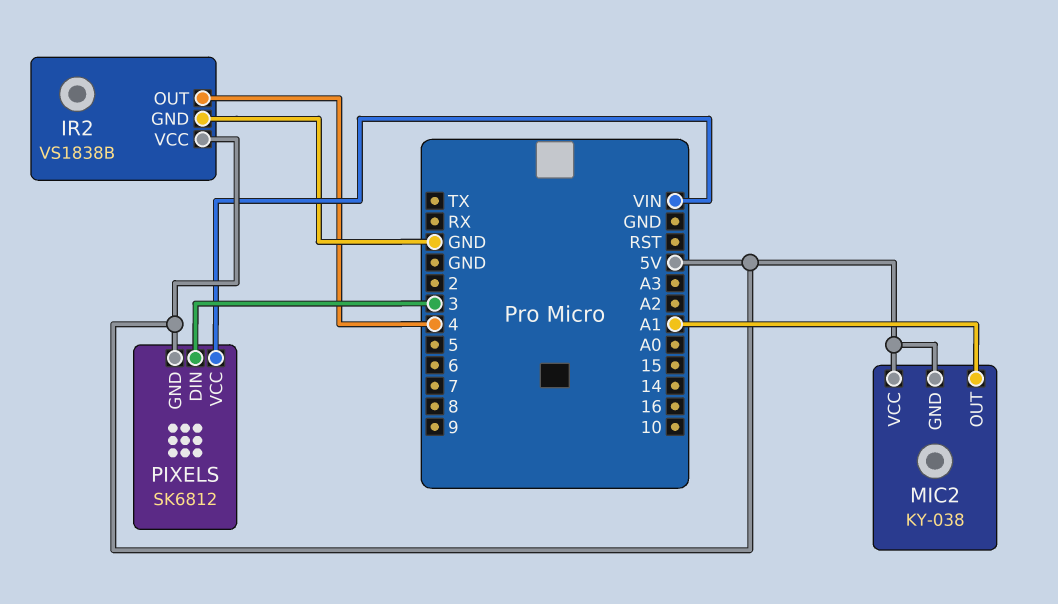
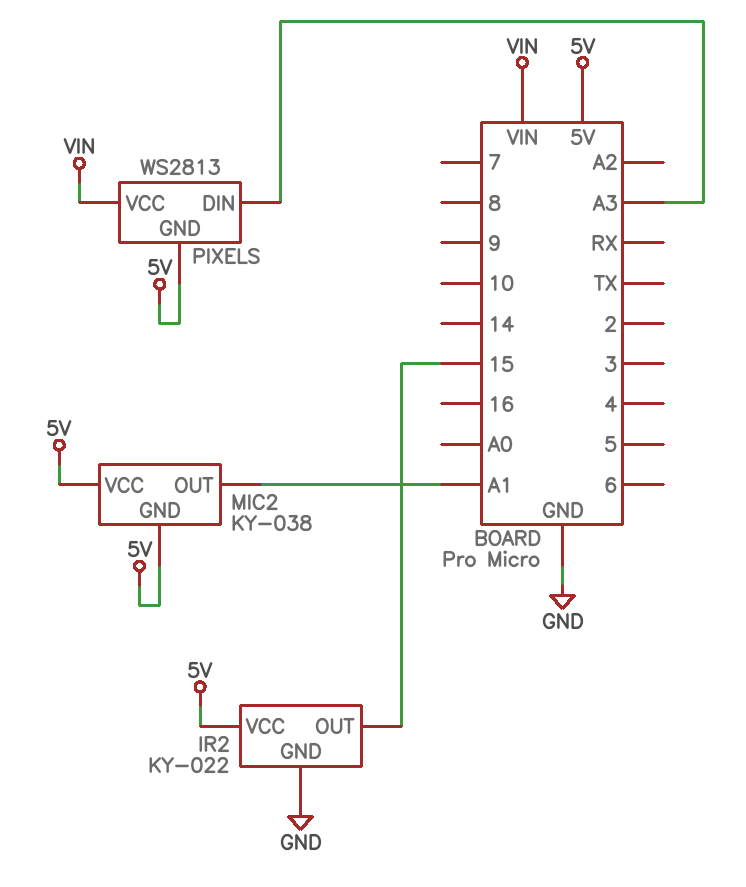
IR2: VS1838B -> KY-022
IR2 pin OUT: 4 -> 15
PIXELS: SK6812 -> WS2813
PIXELS pin DIN: 3 -> A3

